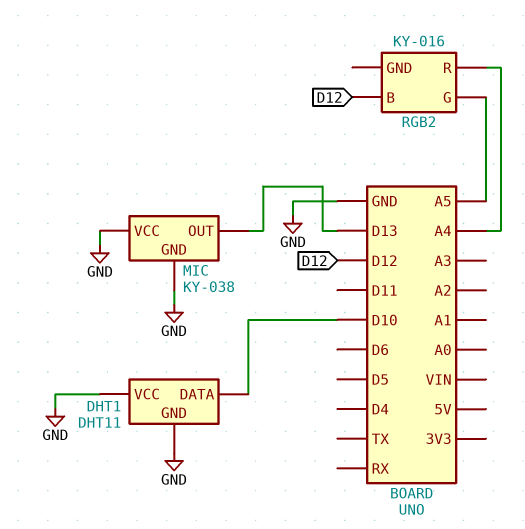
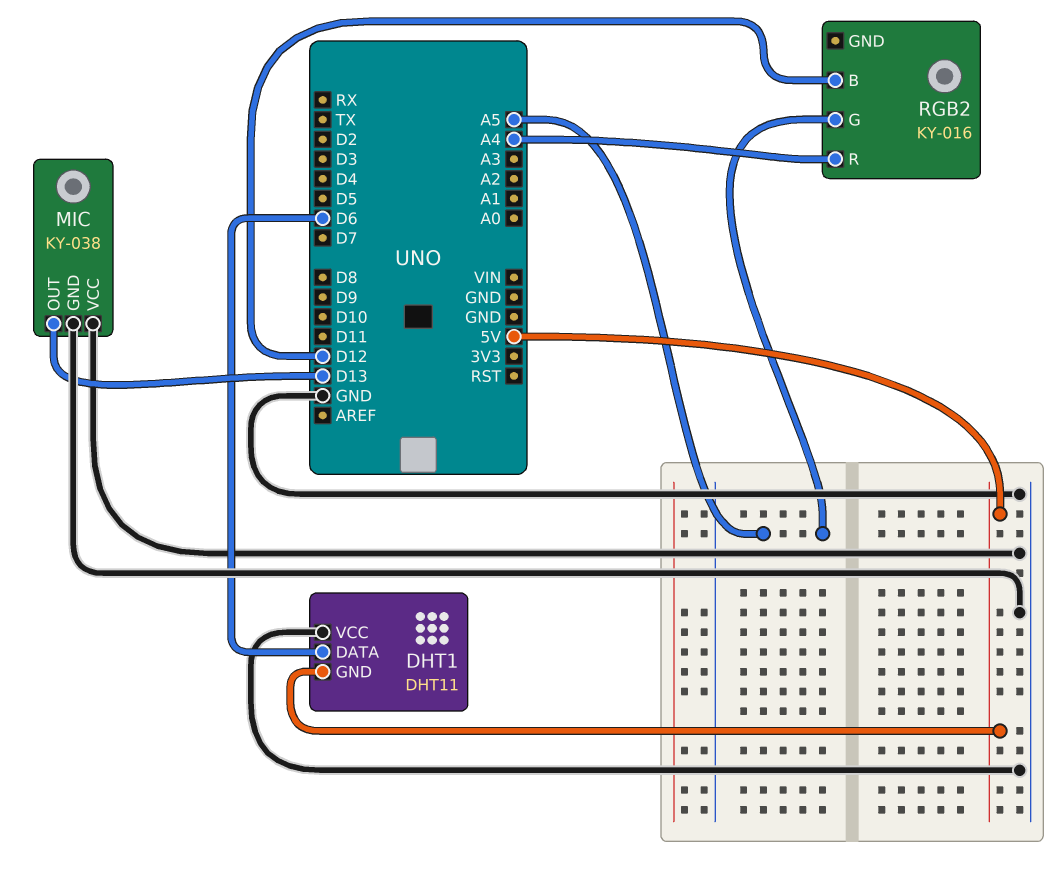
DHT1 pin DATA: D10 -> D6
DHT1 pin GND: GND -> 5V

